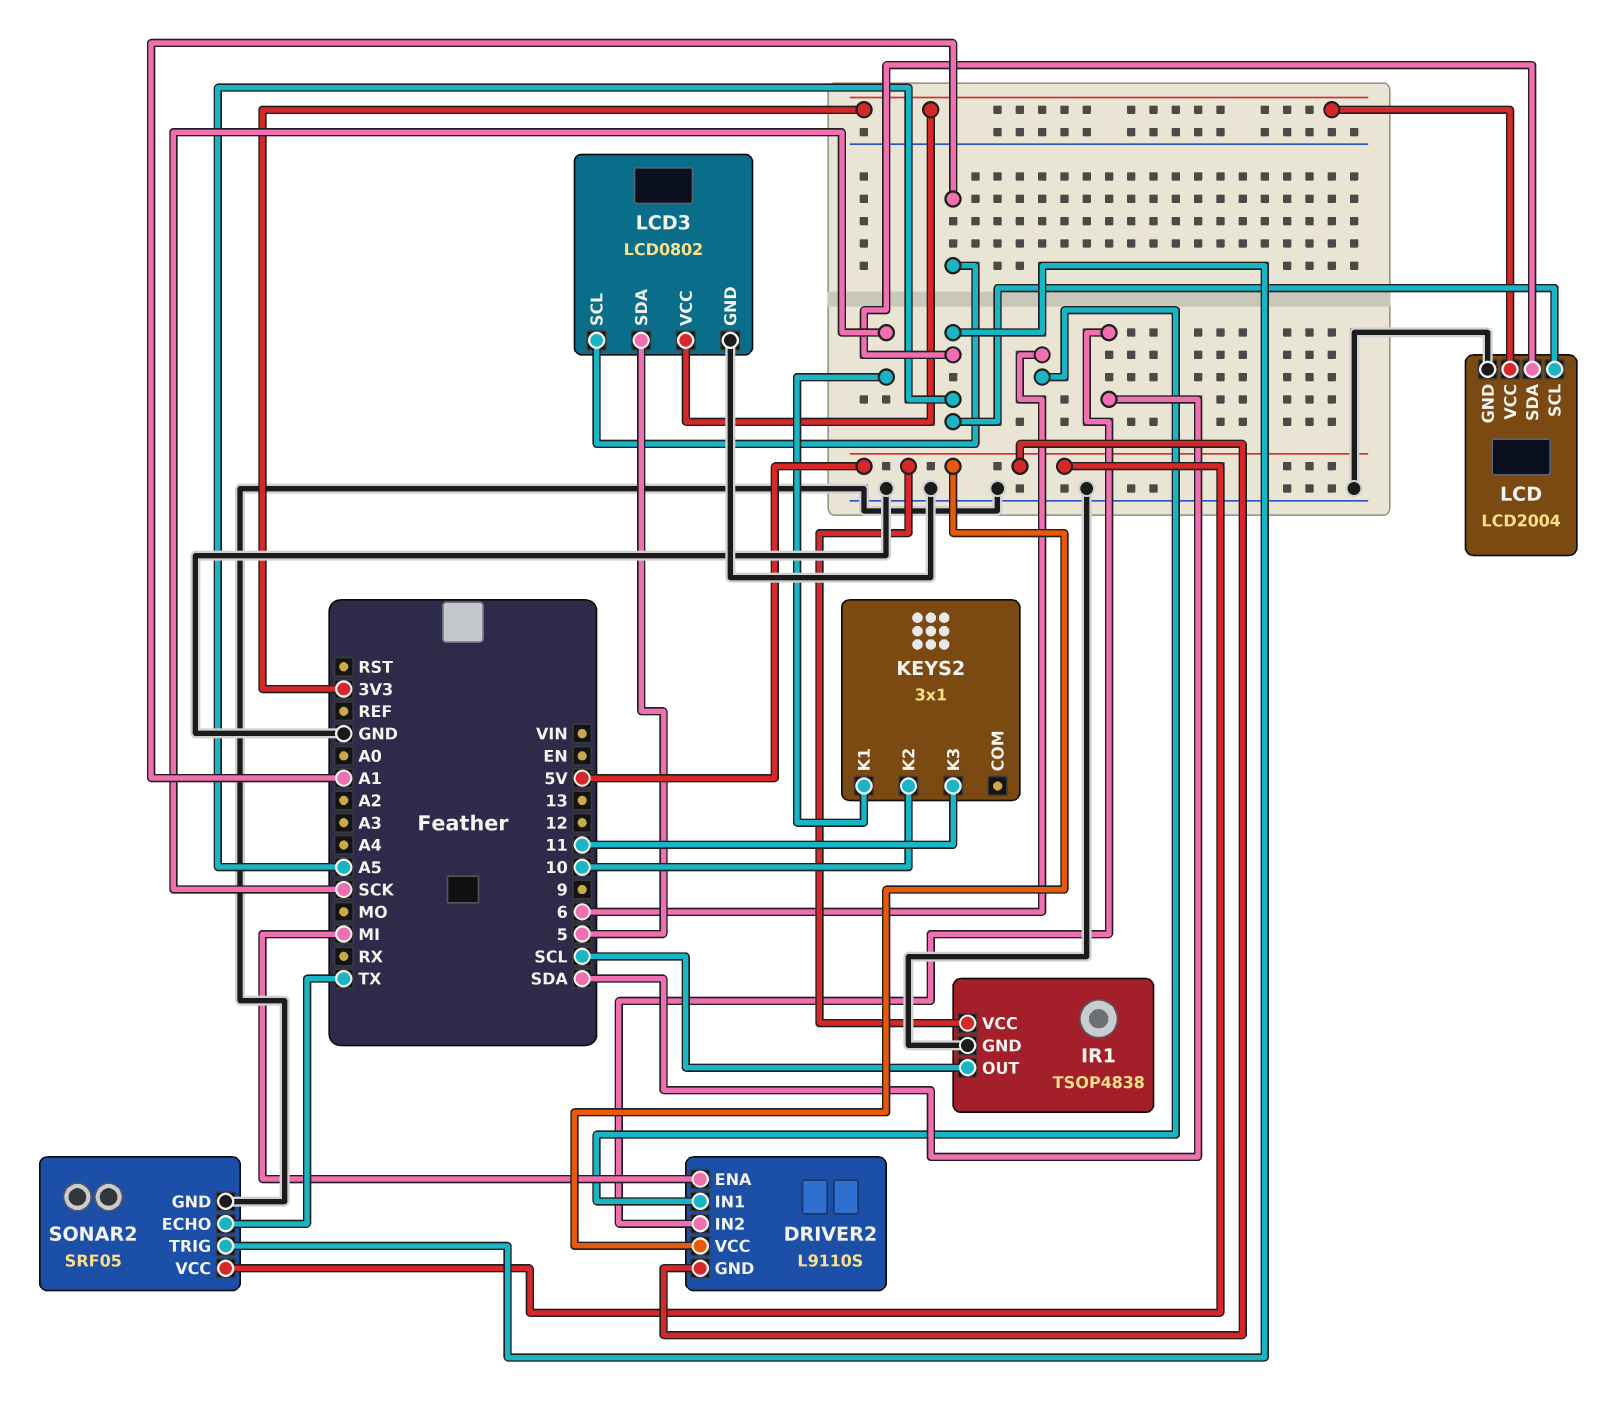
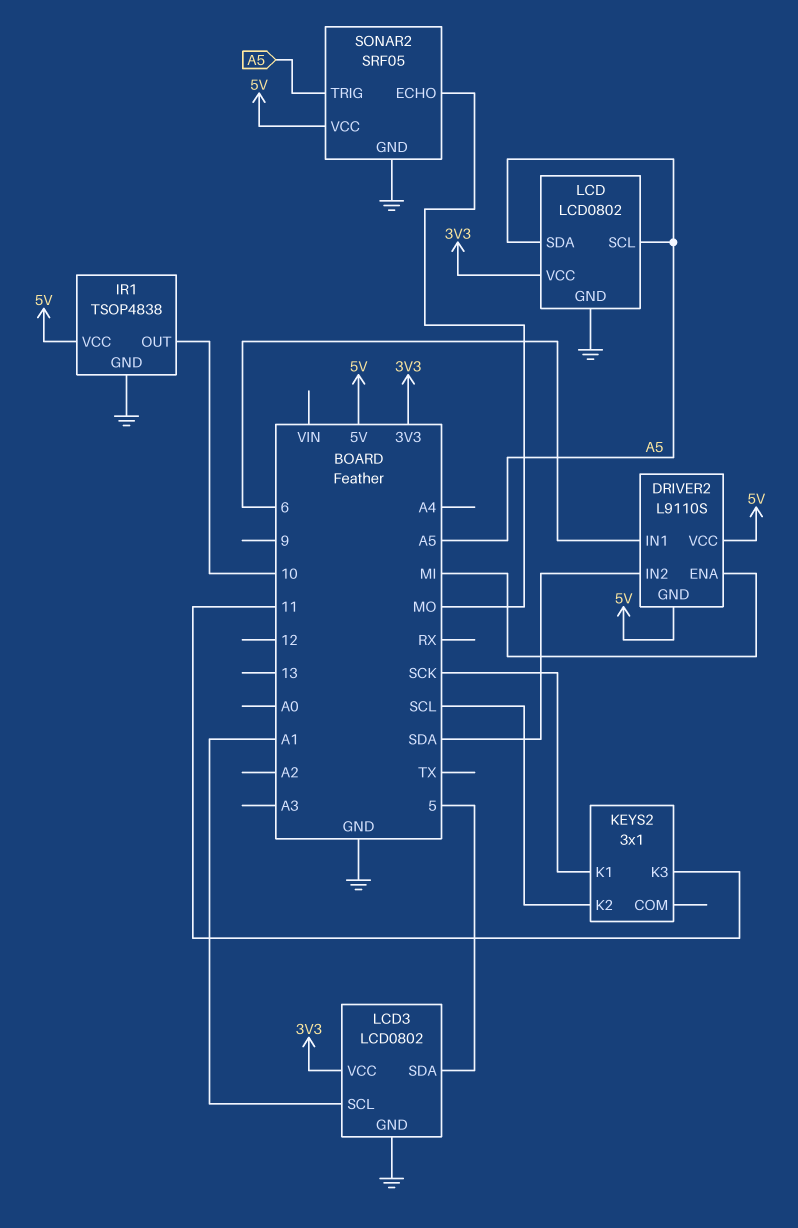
IR1 pin OUT: SCL -> 10
KEYS2 pin K2: 10 -> SCL
LCD: LCD2004 -> LCD0802
SONAR2 pin ECHO: TX -> MO

